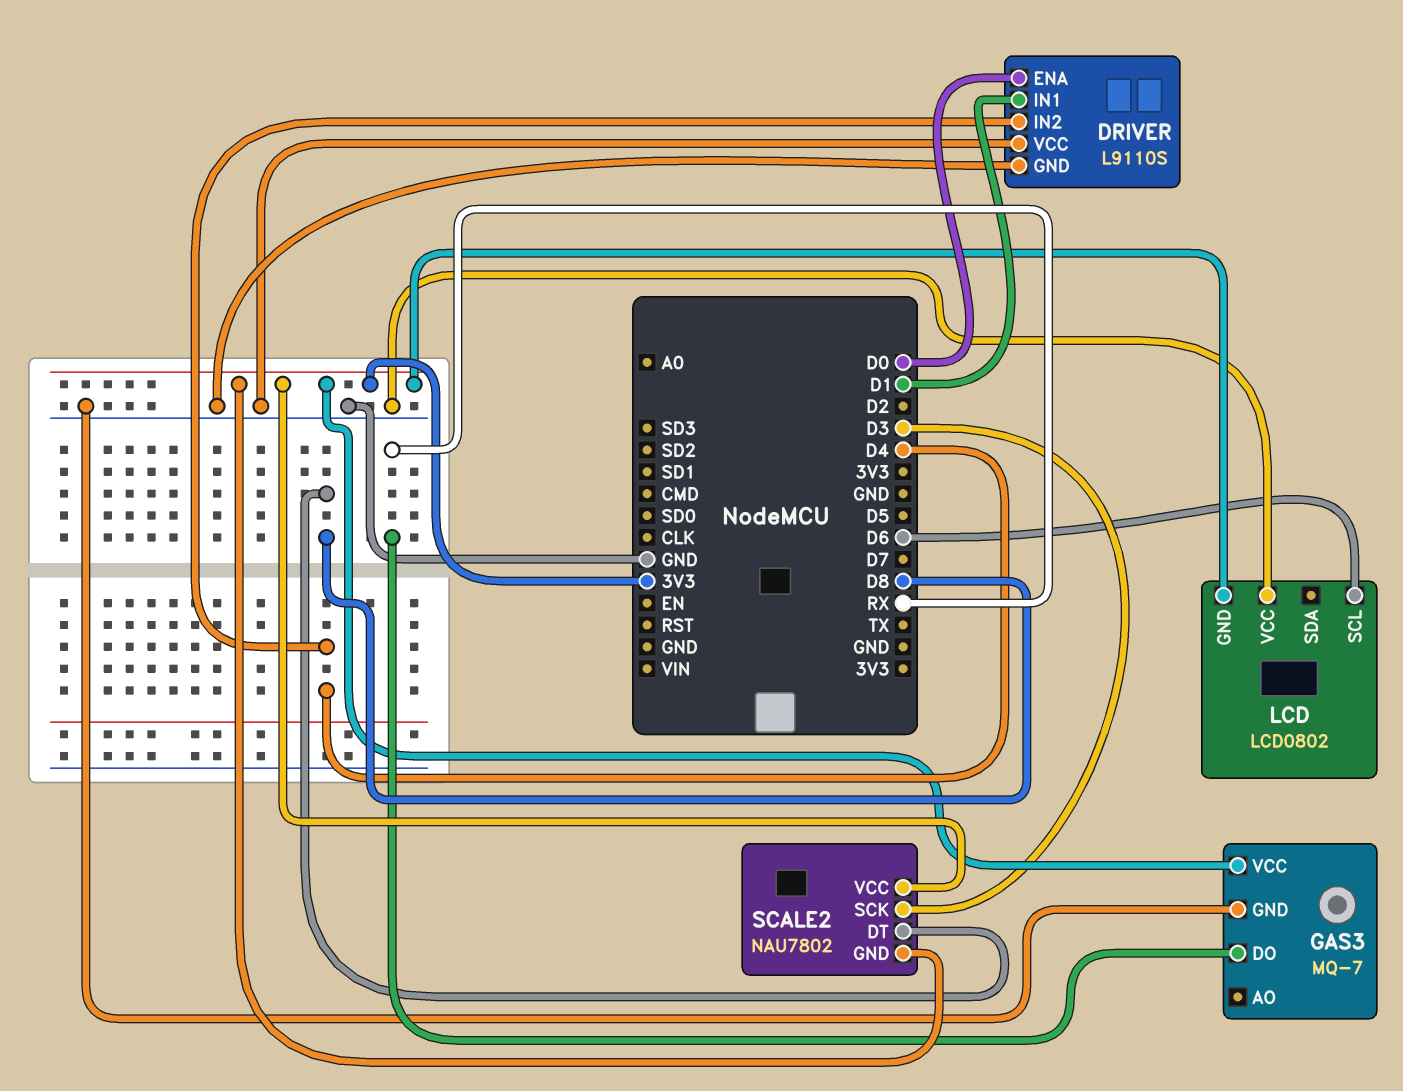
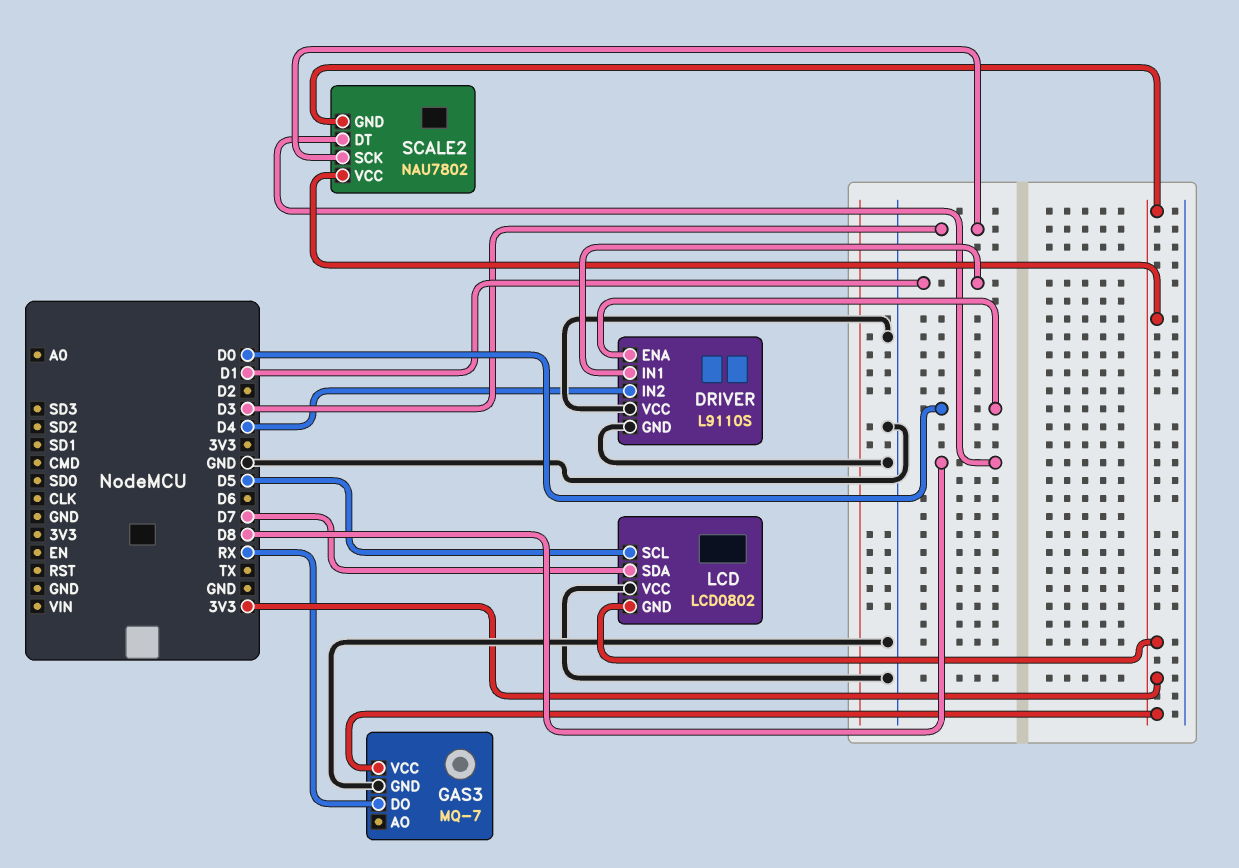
LCD pin SCL: D6 -> D5
LCD pin SDA: none -> D7

